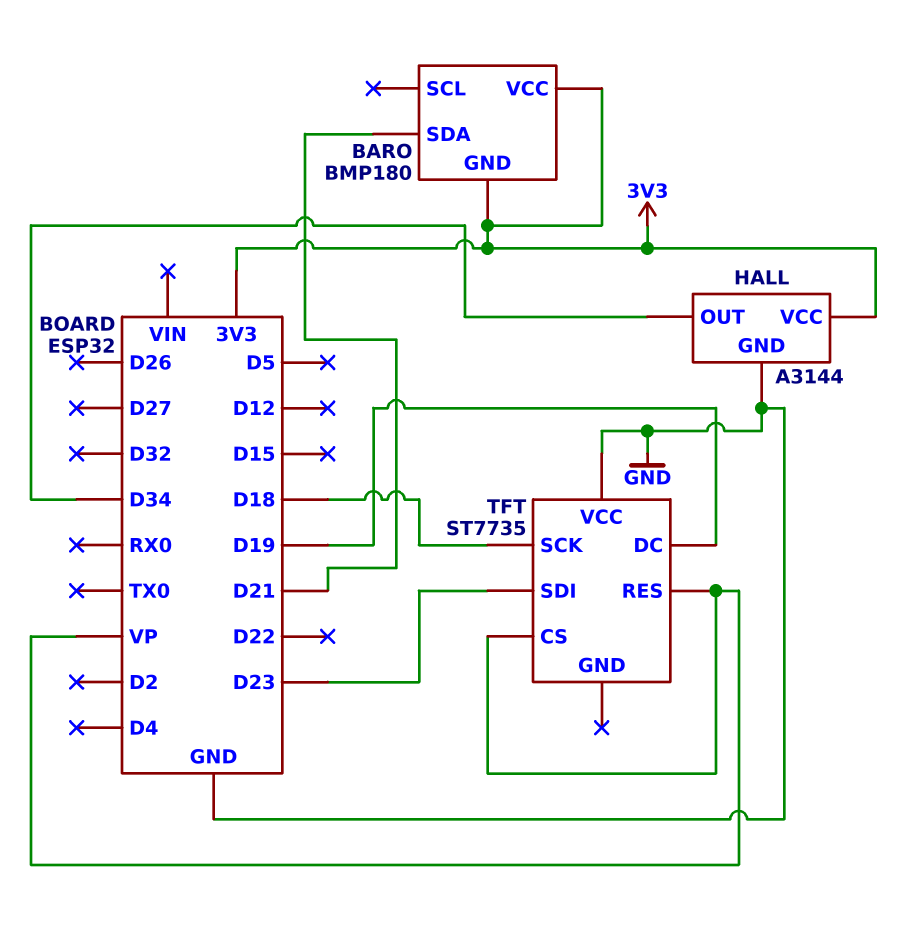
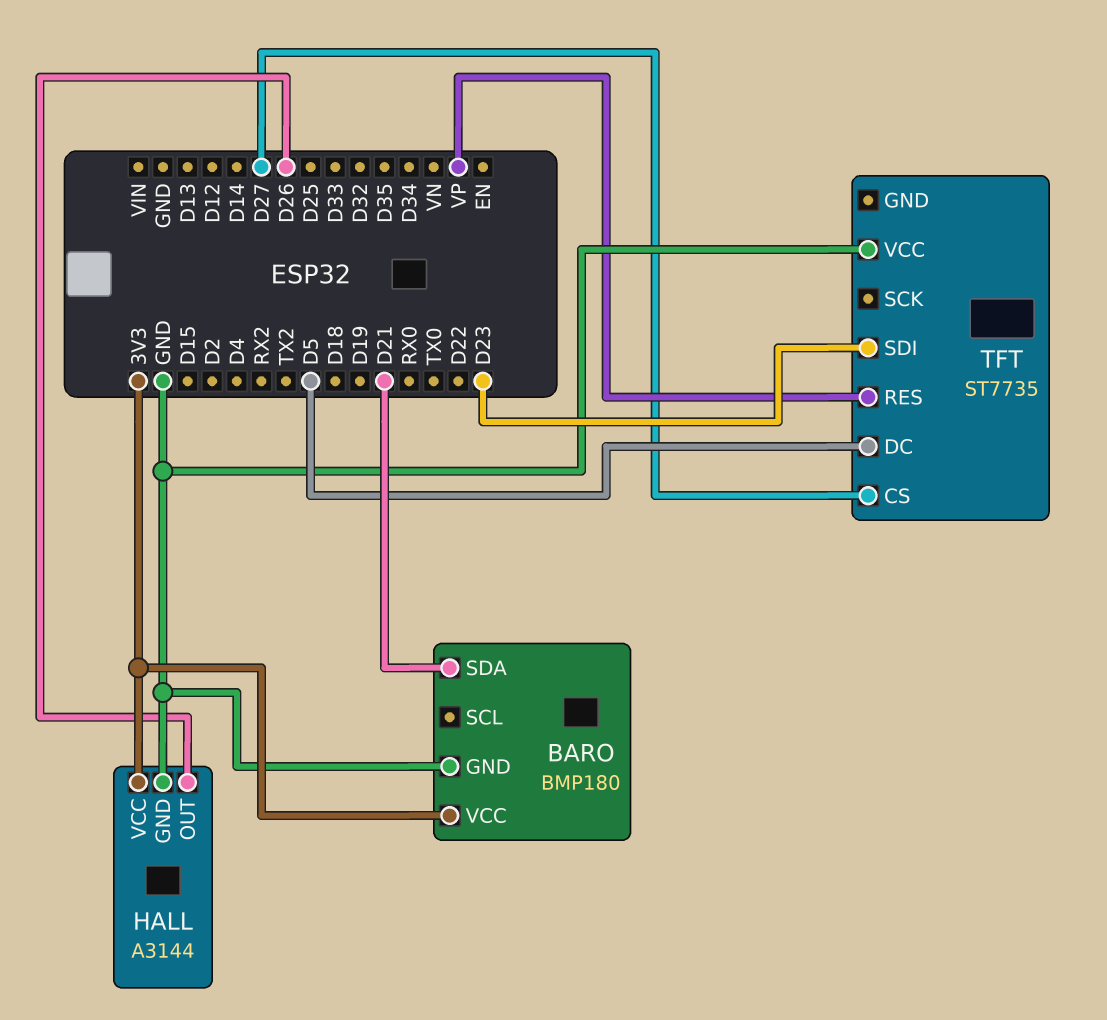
BARO pin GND: 3V3 -> GND
HALL pin OUT: D34 -> D26
TFT pin CS: VP -> D27
TFT pin DC: D19 -> D5
TFT pin SCK: D18 -> none

